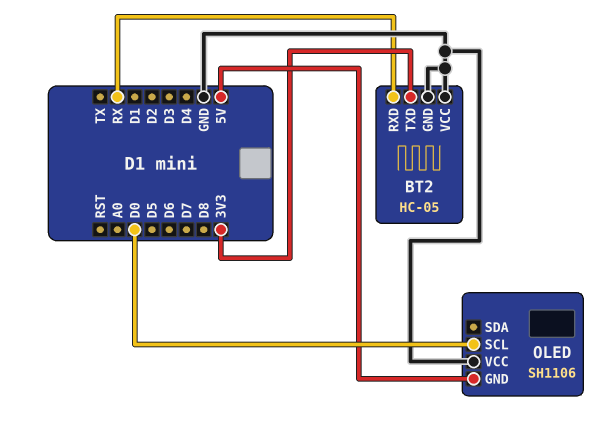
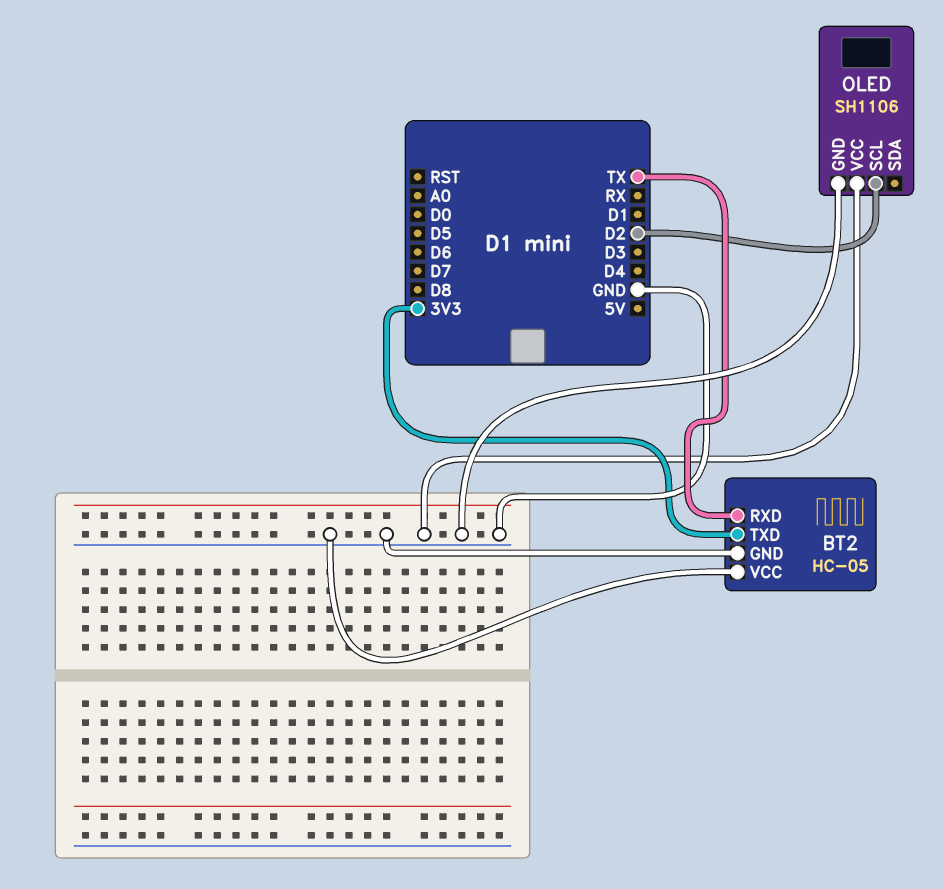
BT2 pin RXD: RX -> TX
OLED pin GND: 5V -> GND
OLED pin SCL: D0 -> D2

